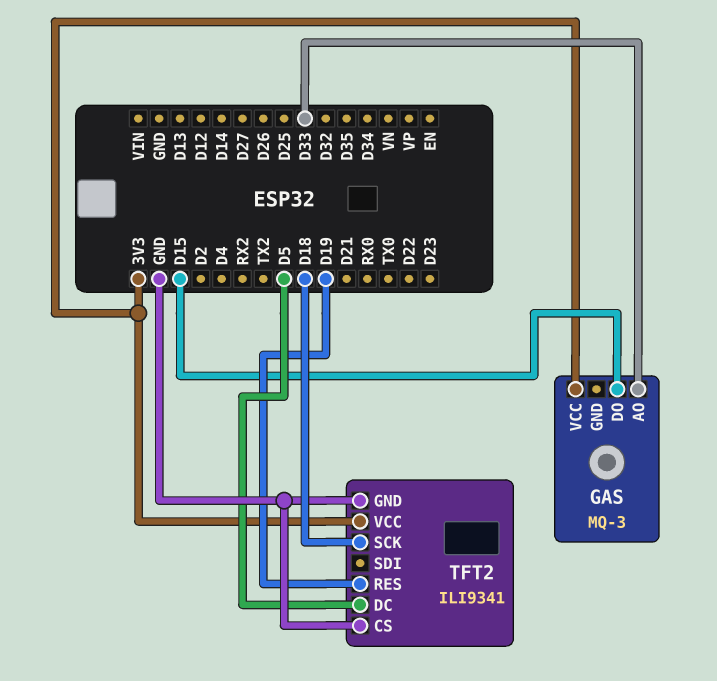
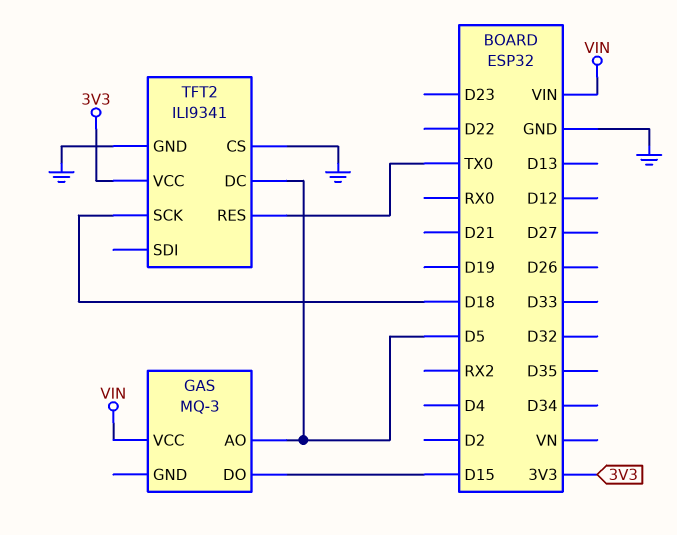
GAS pin AO: D33 -> D5
GAS pin VCC: 3V3 -> VIN
TFT2 pin RES: D19 -> TX0

